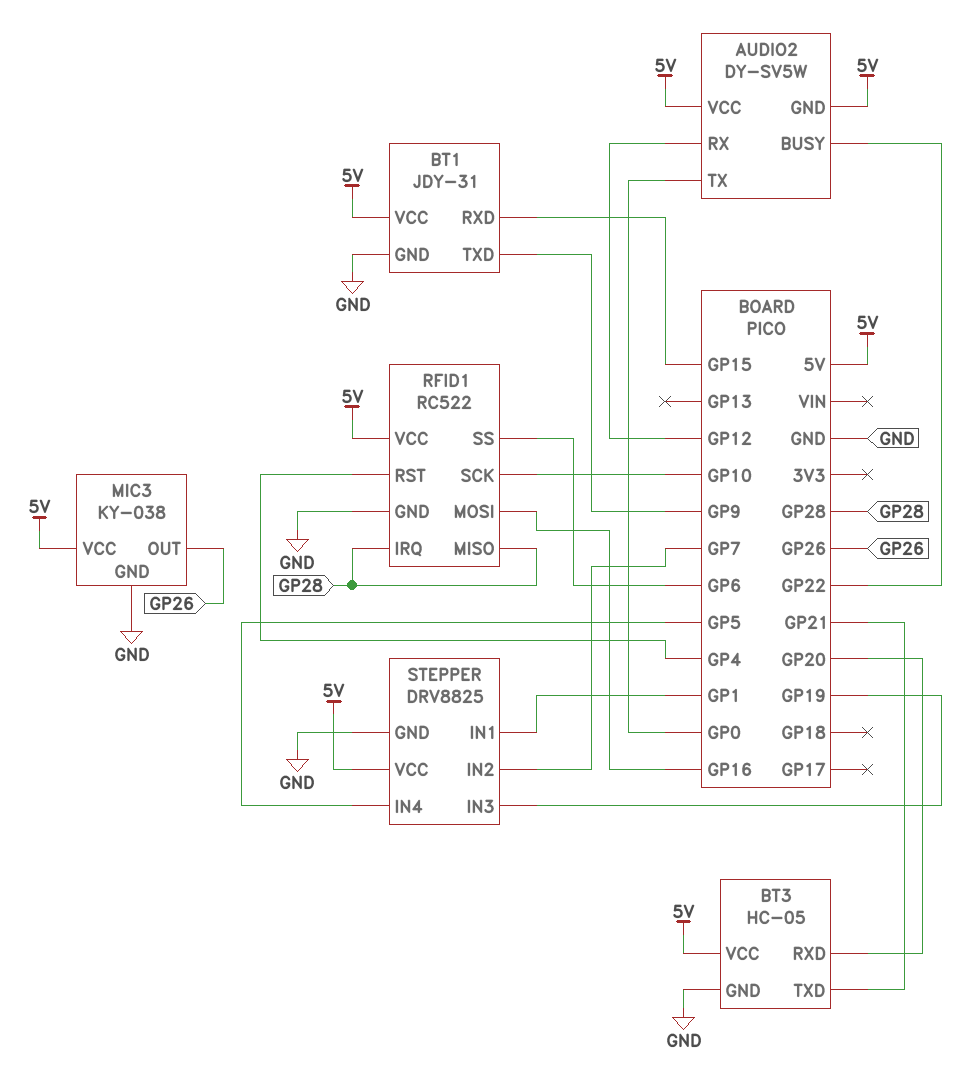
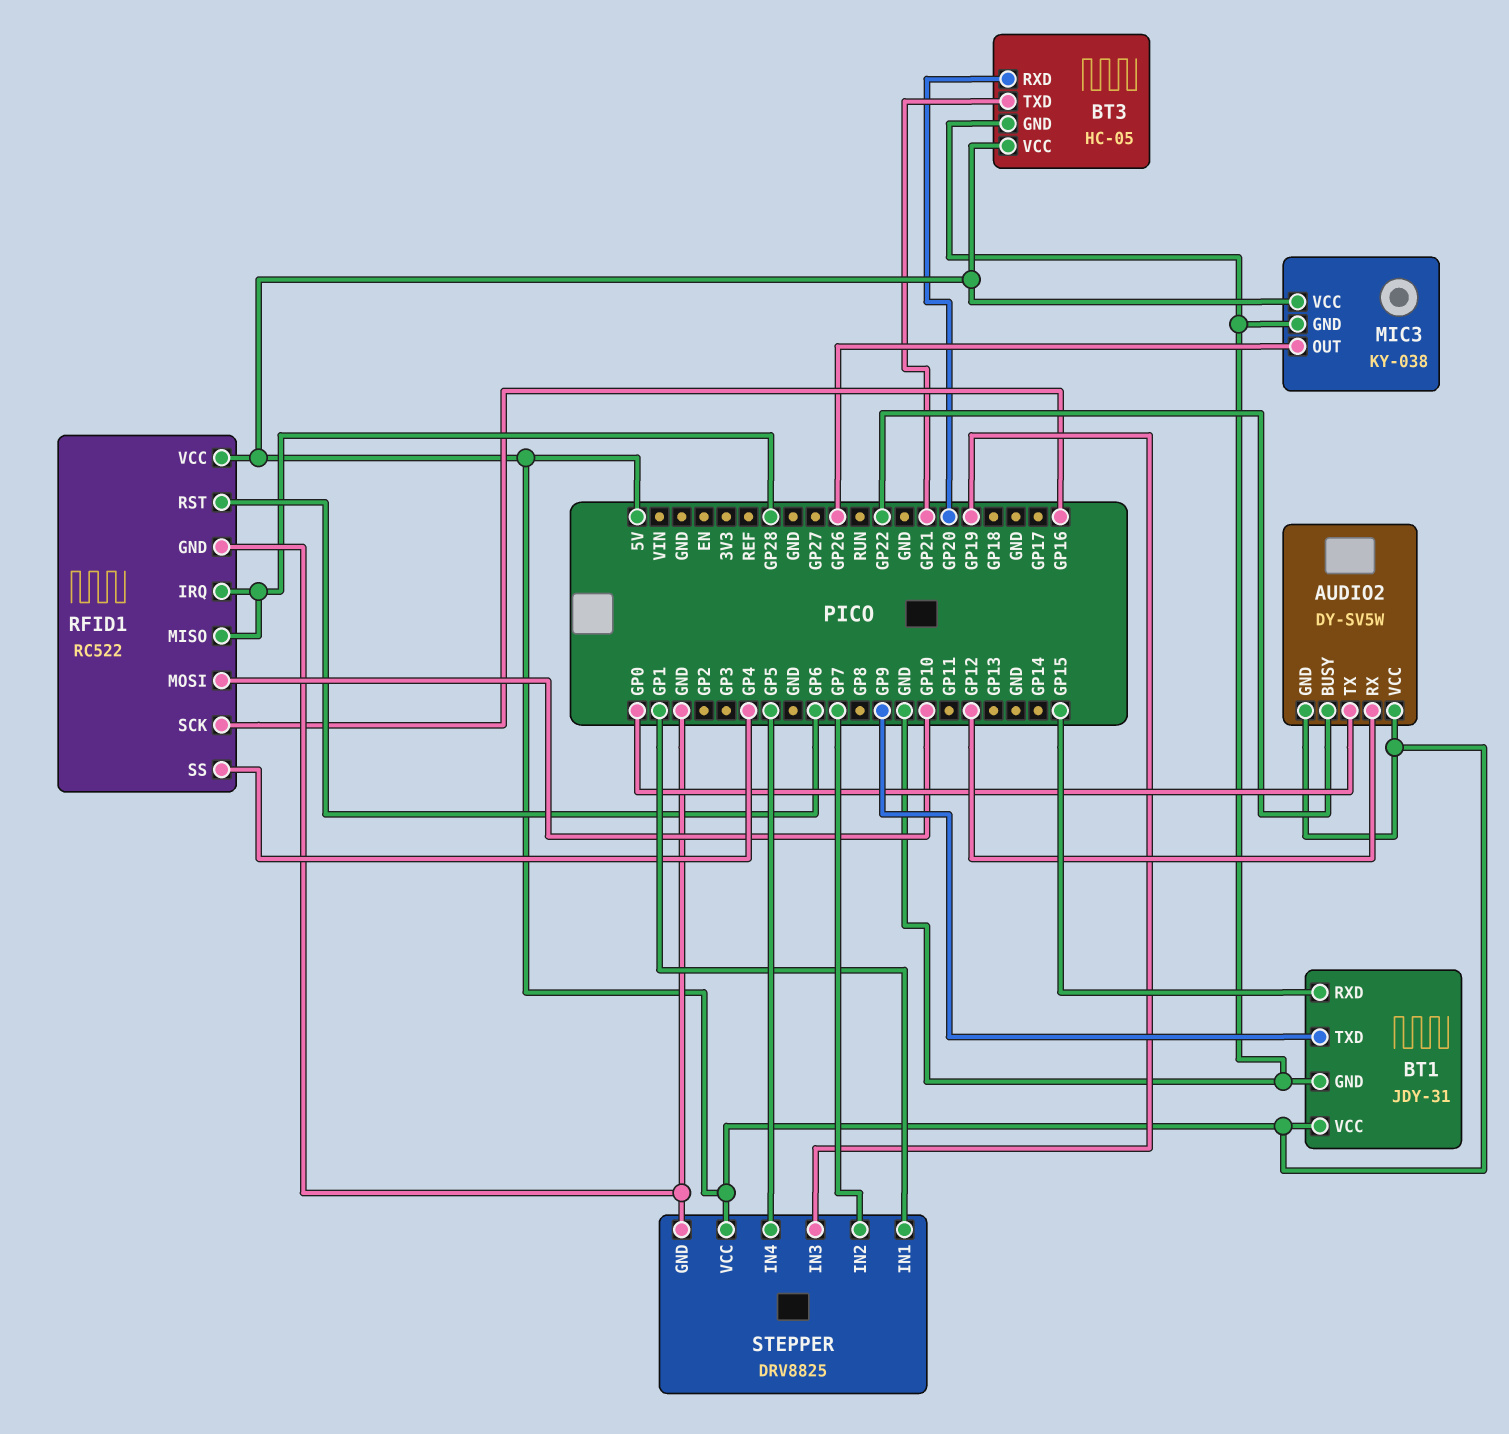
RFID1 pin MOSI: GP16 -> GP10
RFID1 pin RST: GP4 -> GP6
RFID1 pin SCK: GP10 -> GP16
RFID1 pin SS: GP6 -> GP4

